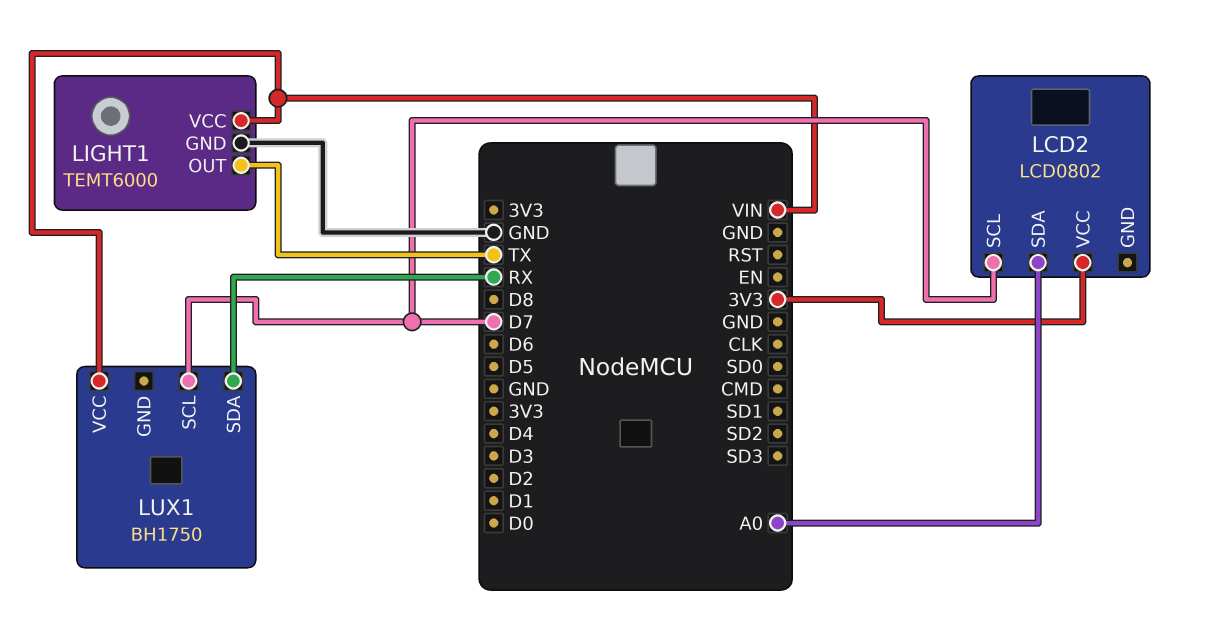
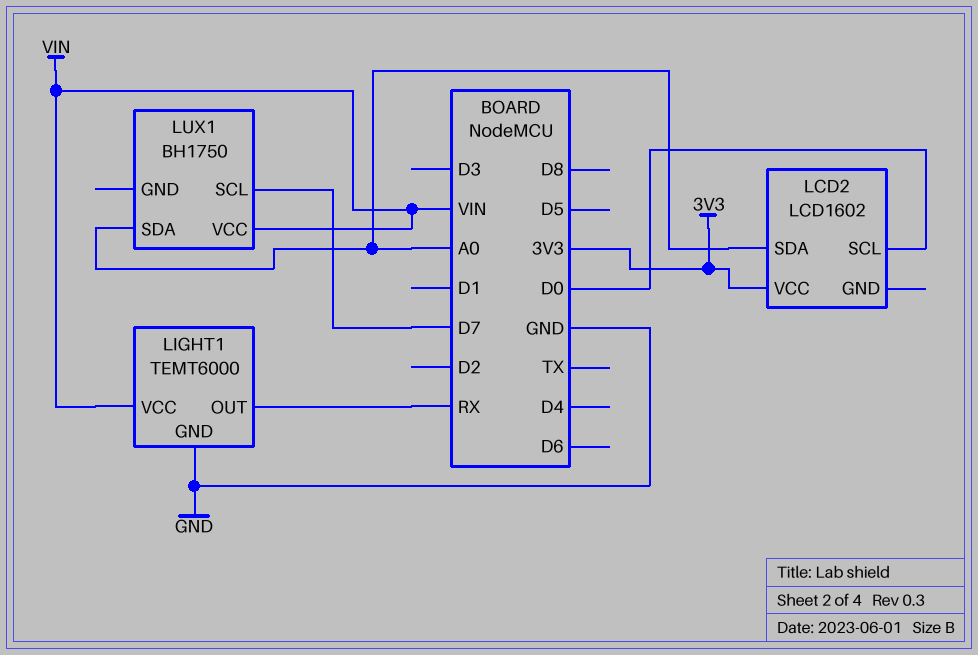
LCD2: LCD0802 -> LCD1602
LCD2 pin SCL: D7 -> D0
LIGHT1 pin OUT: TX -> RX
LUX1 pin SDA: RX -> A0

